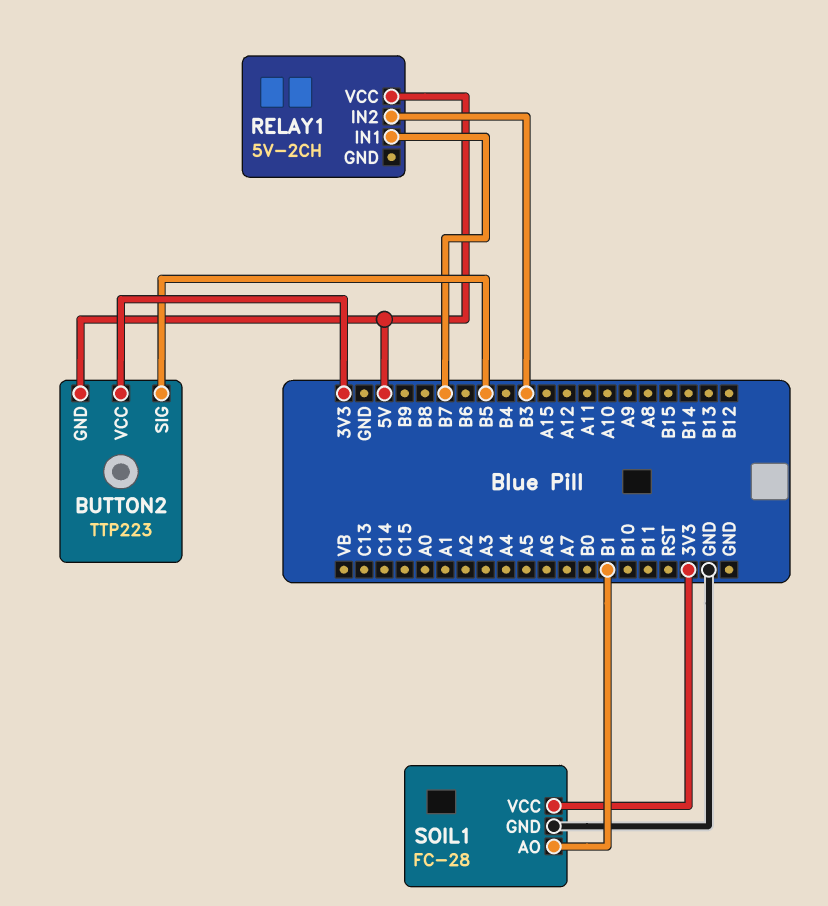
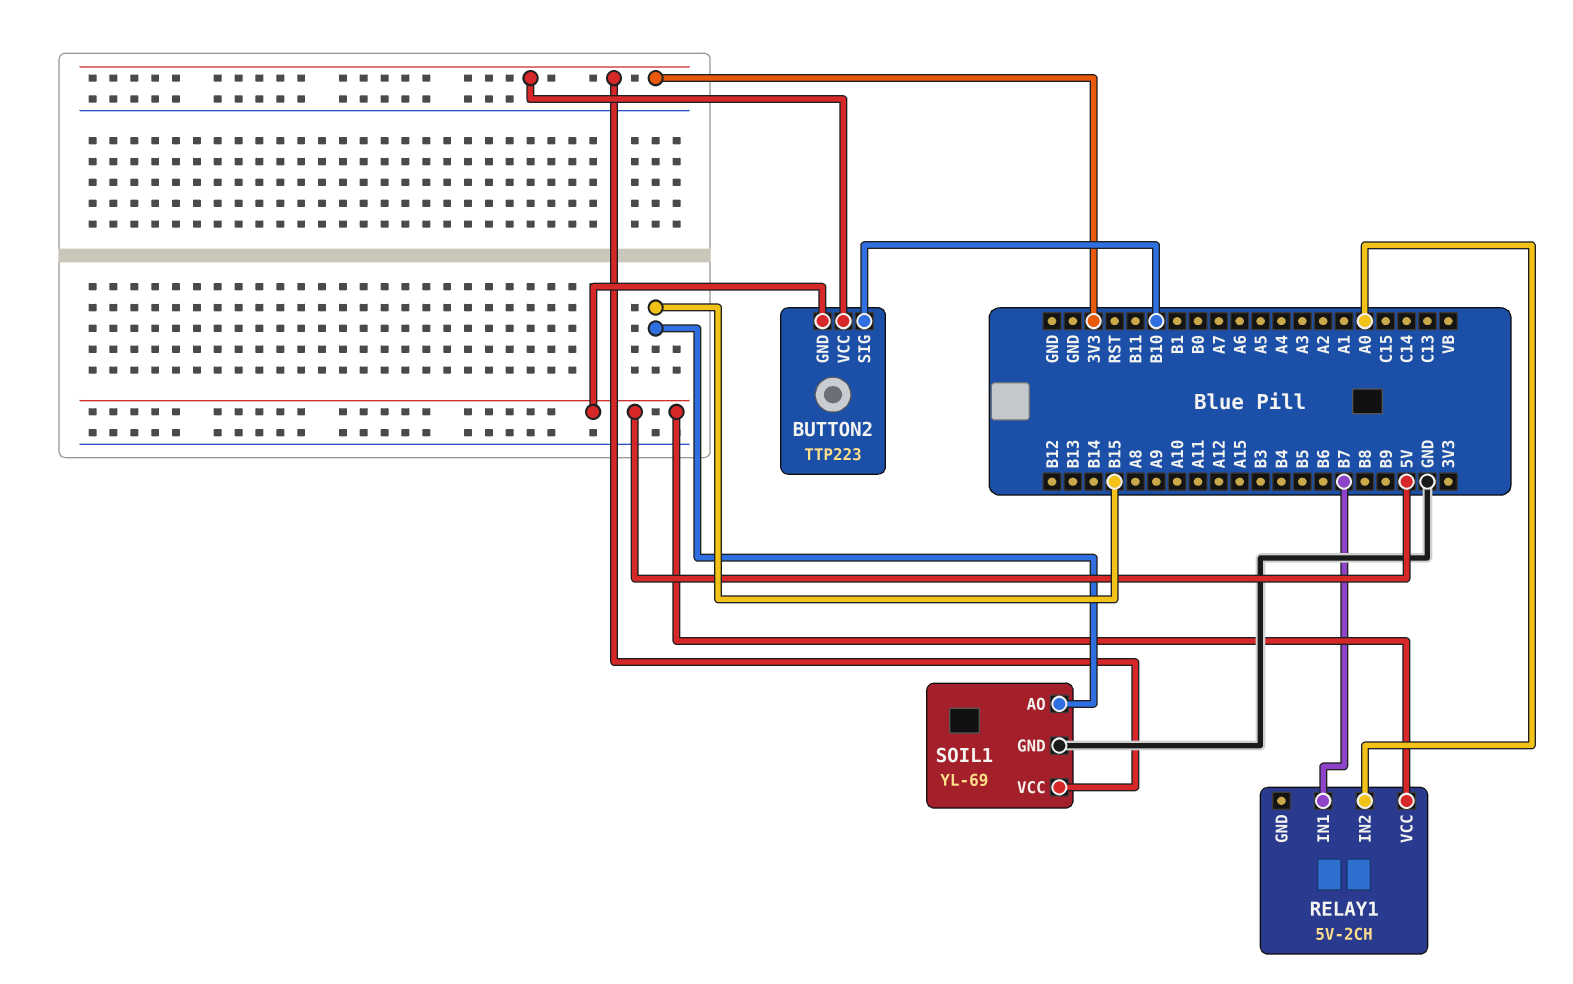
BUTTON2 pin SIG: B5 -> B10
RELAY1 pin IN2: B3 -> A0
SOIL1: FC-28 -> YL-69
SOIL1 pin AO: B1 -> B15

